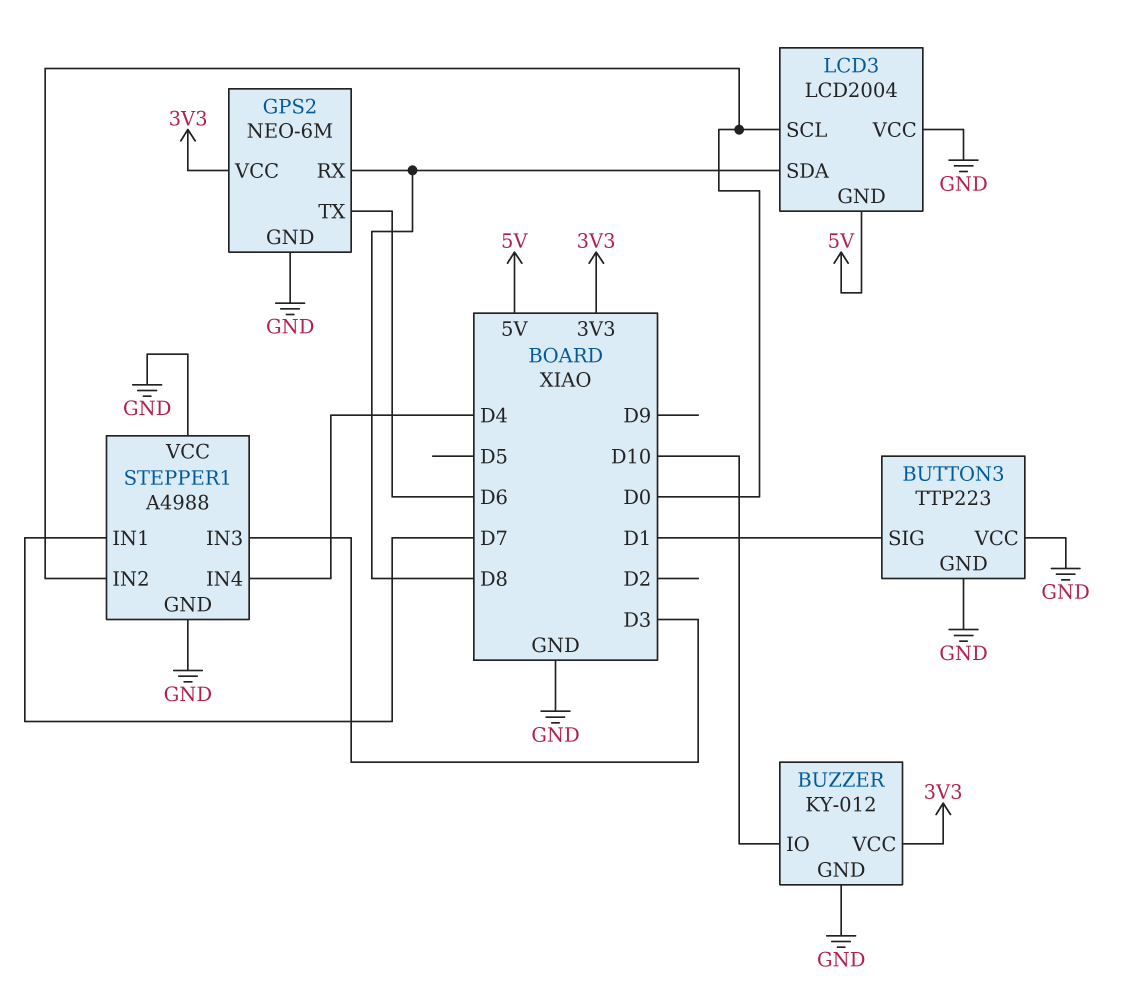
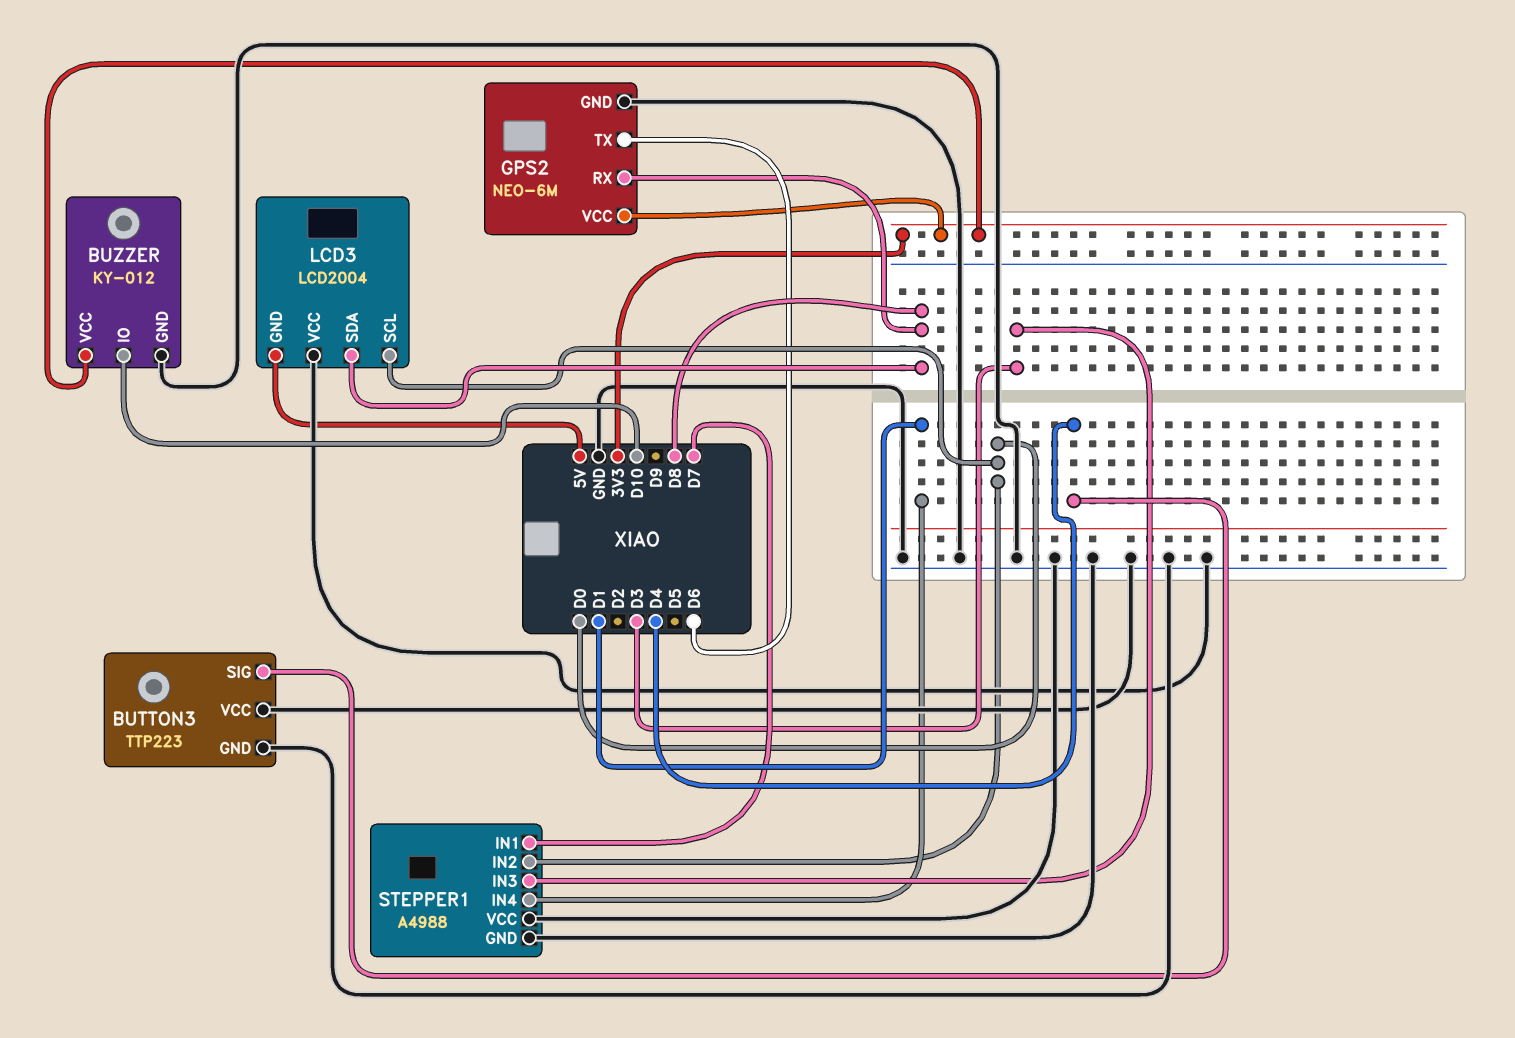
BUTTON3 pin SIG: D1 -> D4
STEPPER1 pin IN4: D4 -> D1

